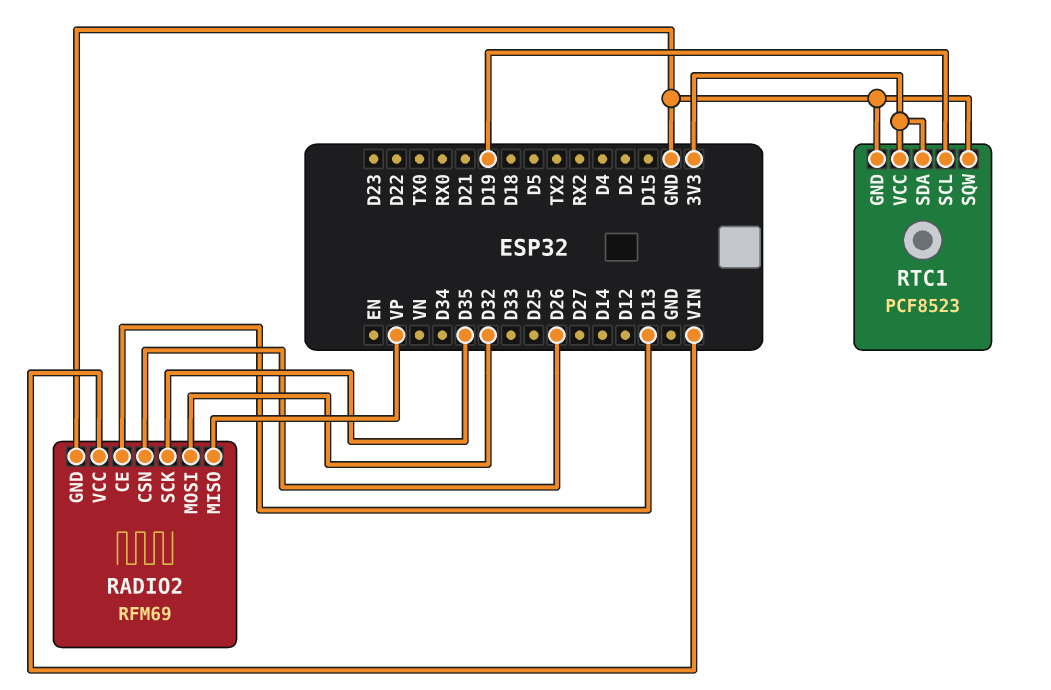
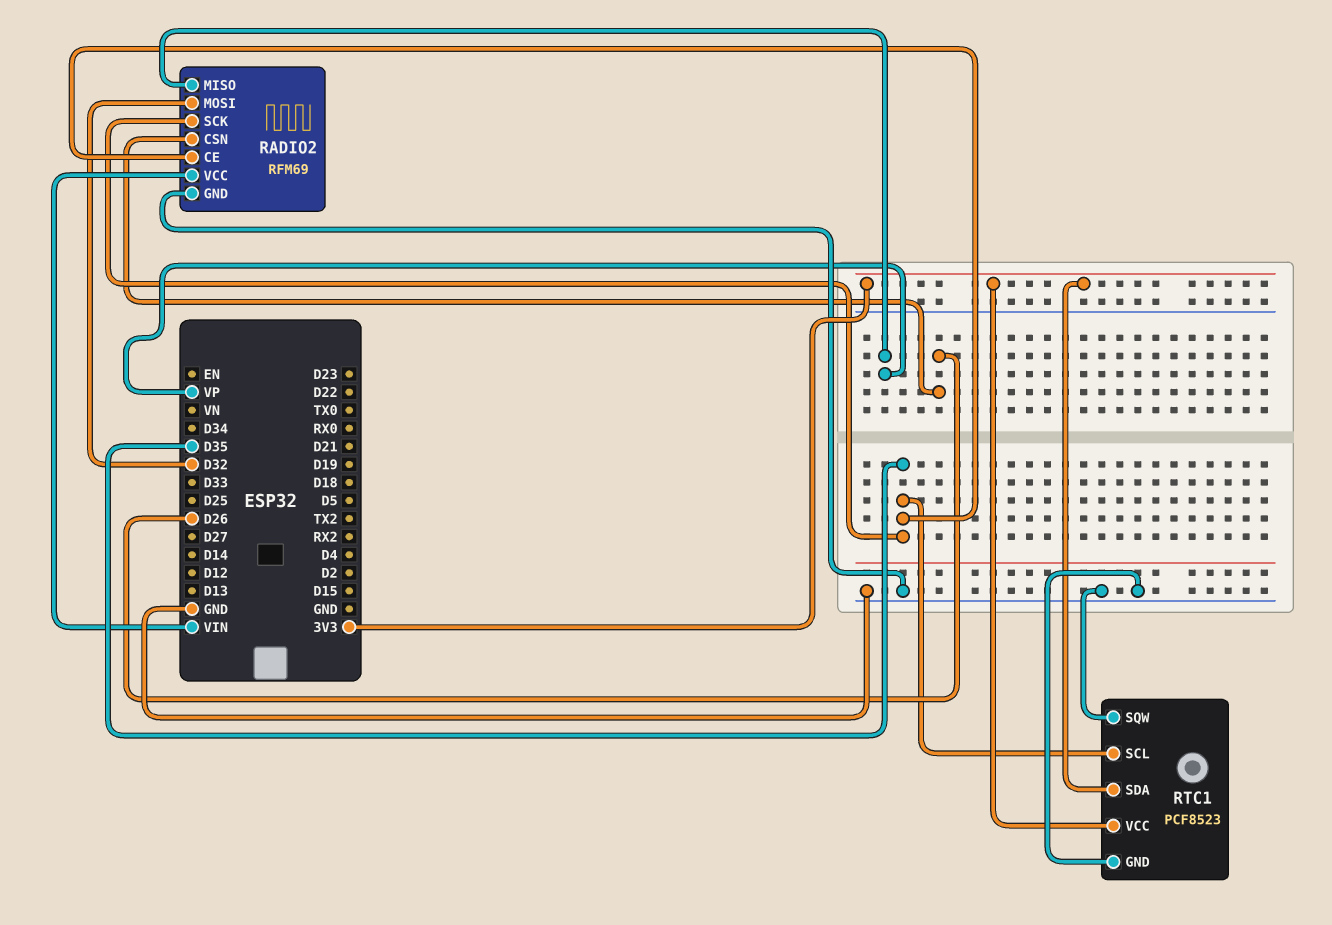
RADIO2 pin CE: D13 -> D35
RTC1 pin SCL: D19 -> D35

